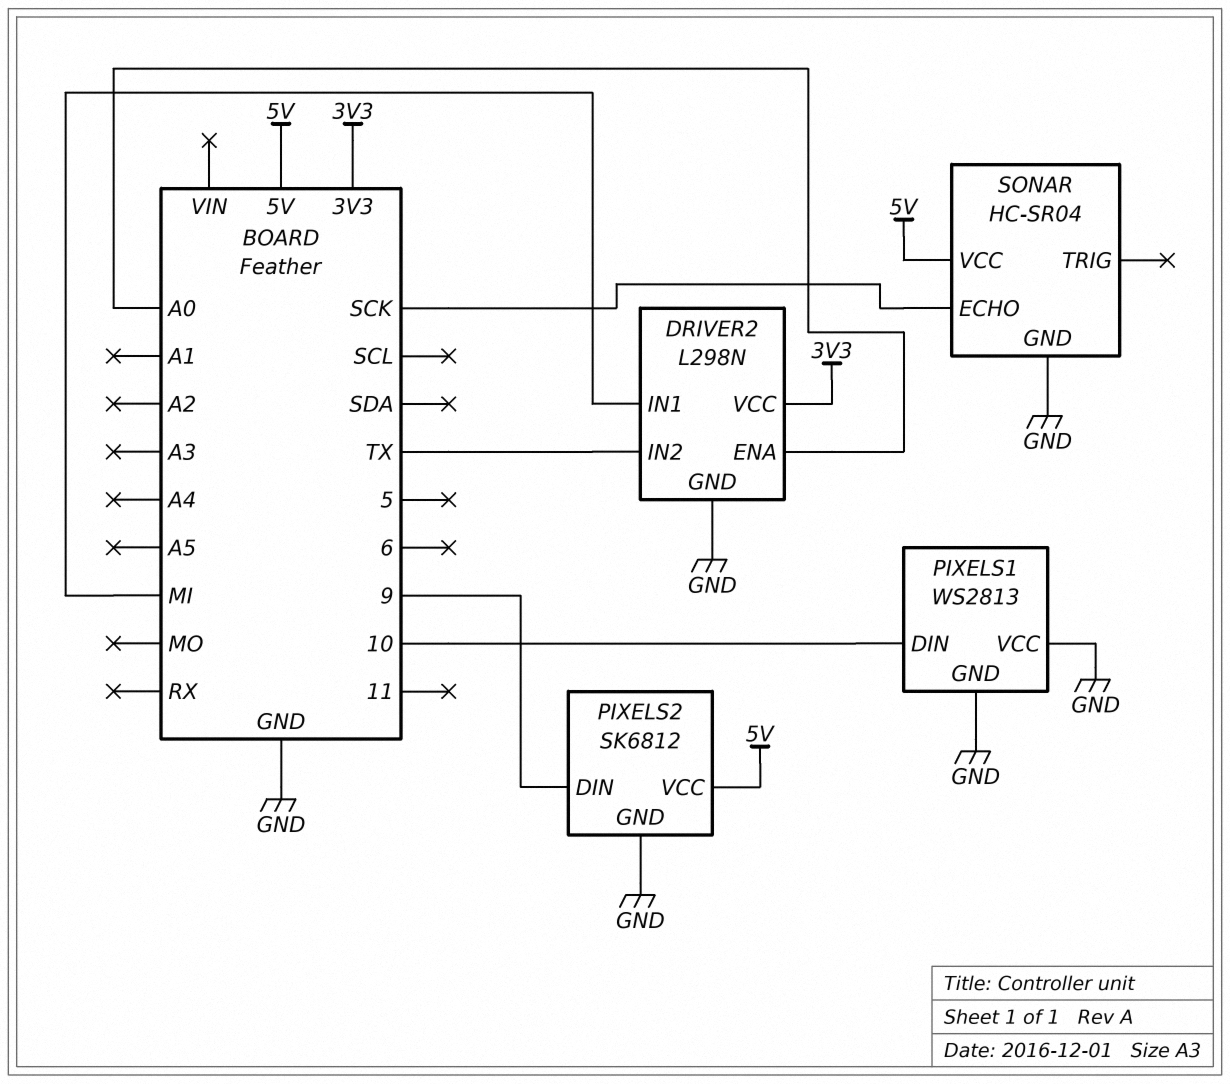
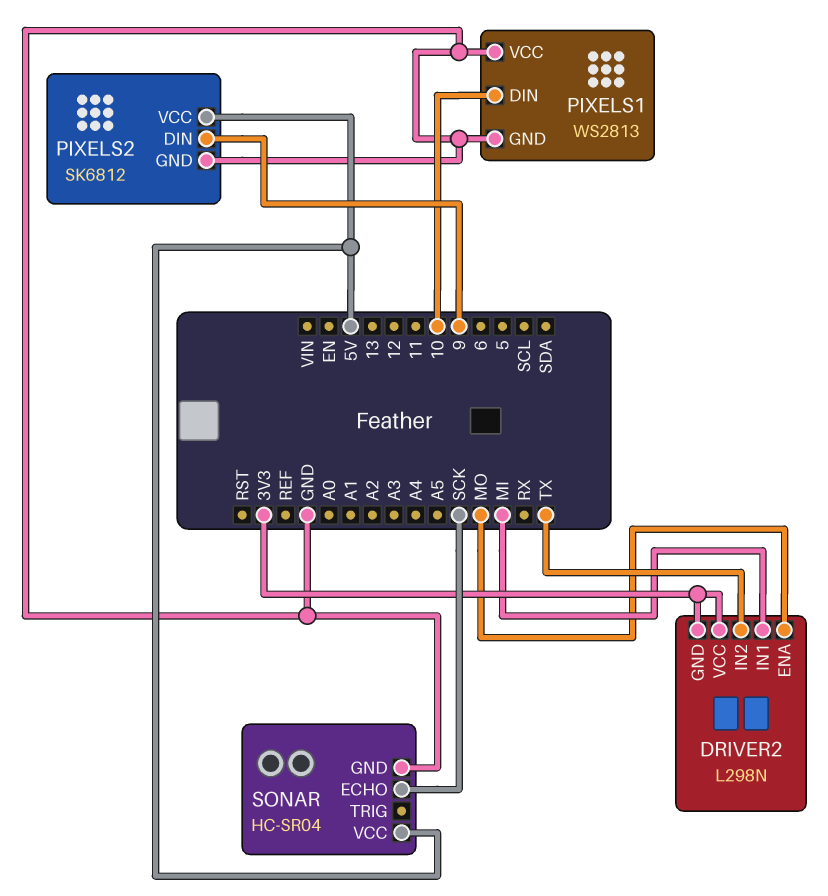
DRIVER2 pin ENA: A0 -> MO
DRIVER2 pin GND: GND -> 3V3

